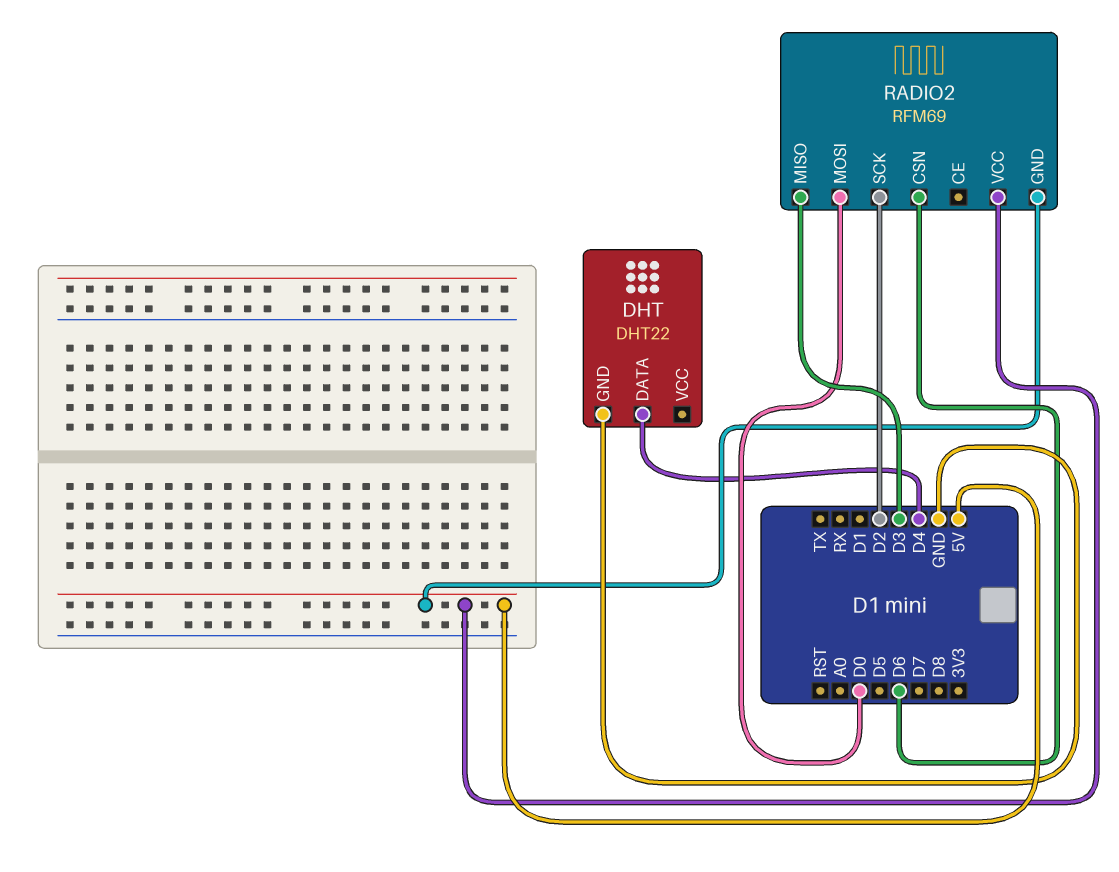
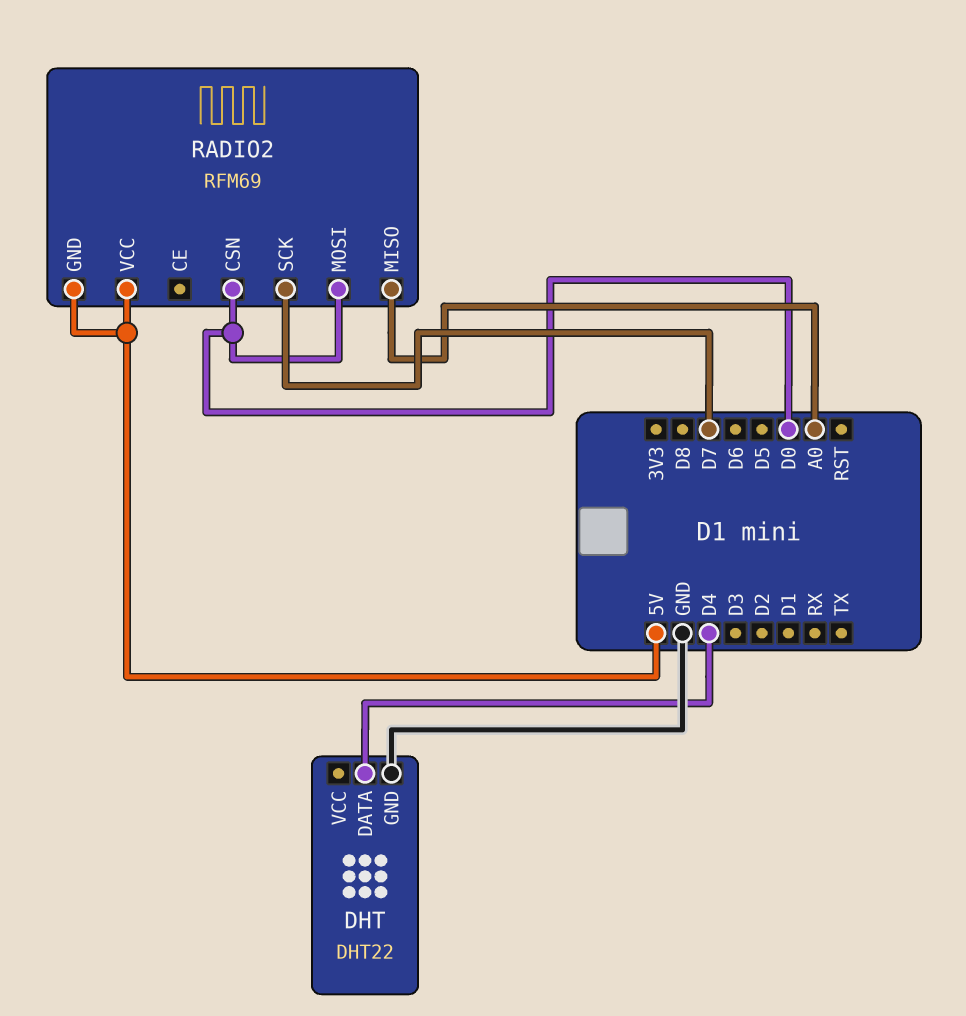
RADIO2 pin CSN: D6 -> D0
RADIO2 pin MISO: D3 -> A0
RADIO2 pin SCK: D2 -> D7

